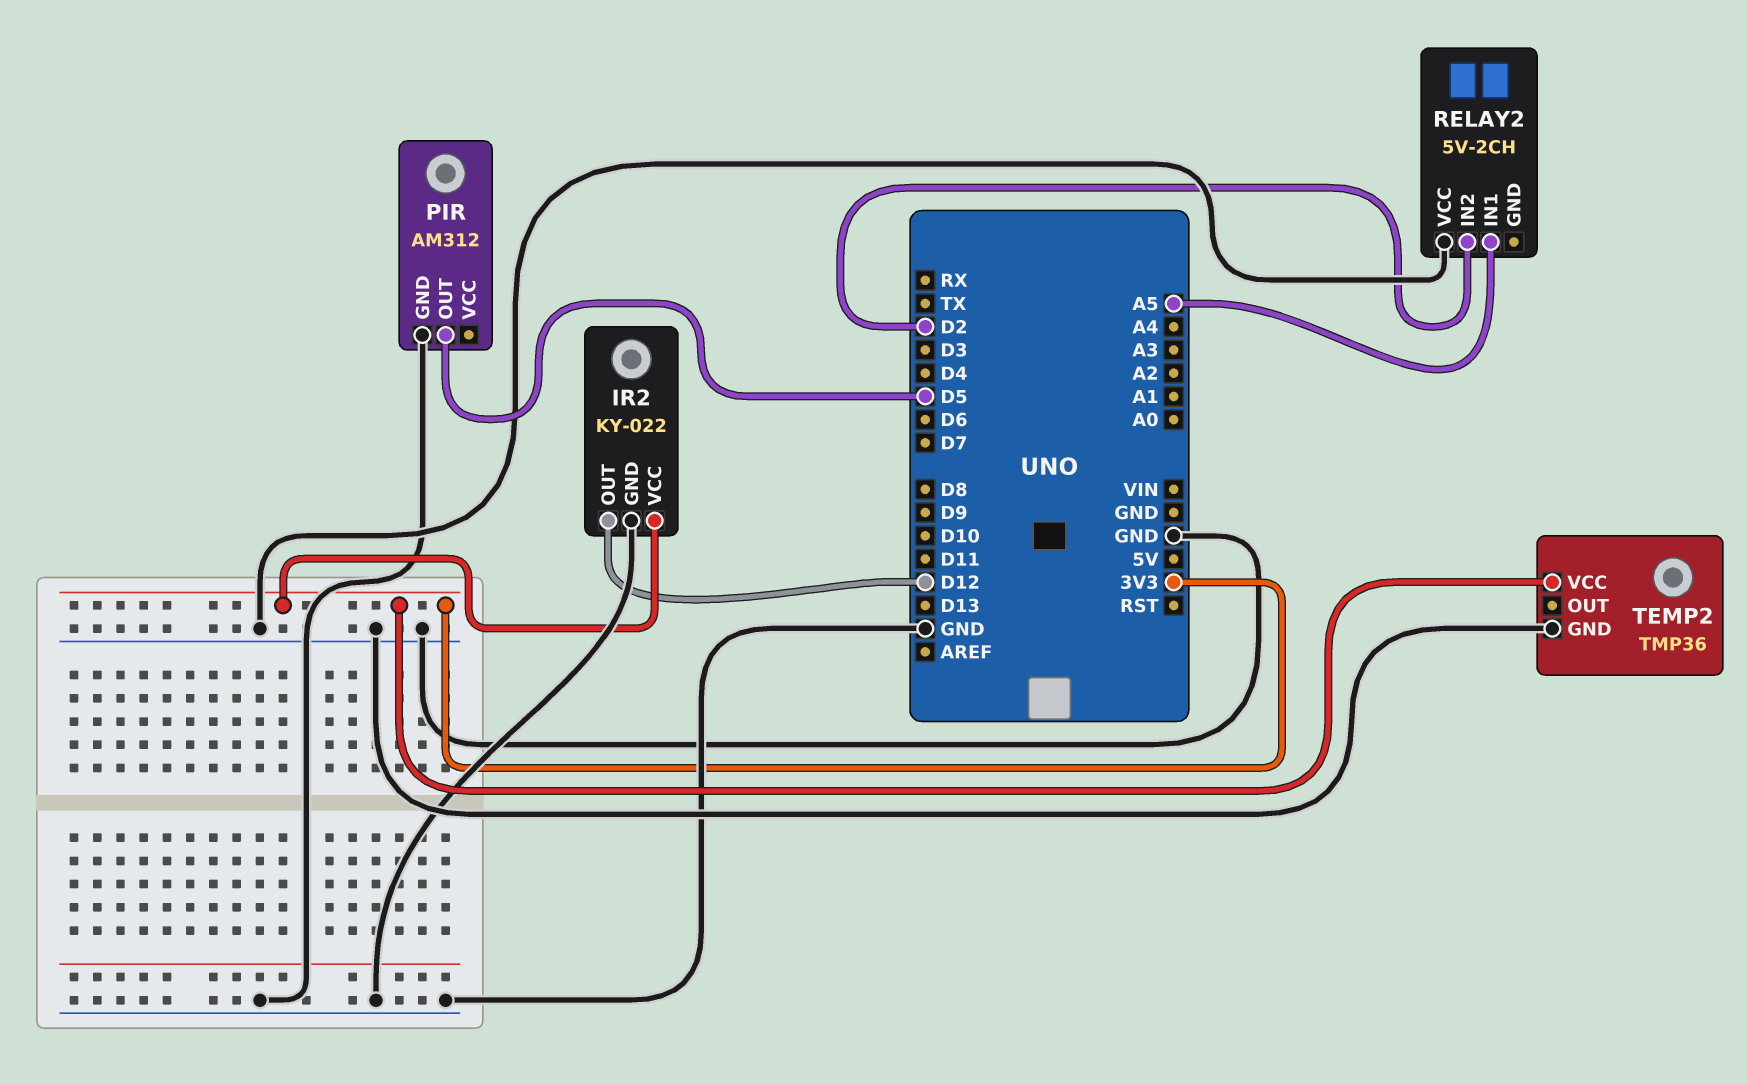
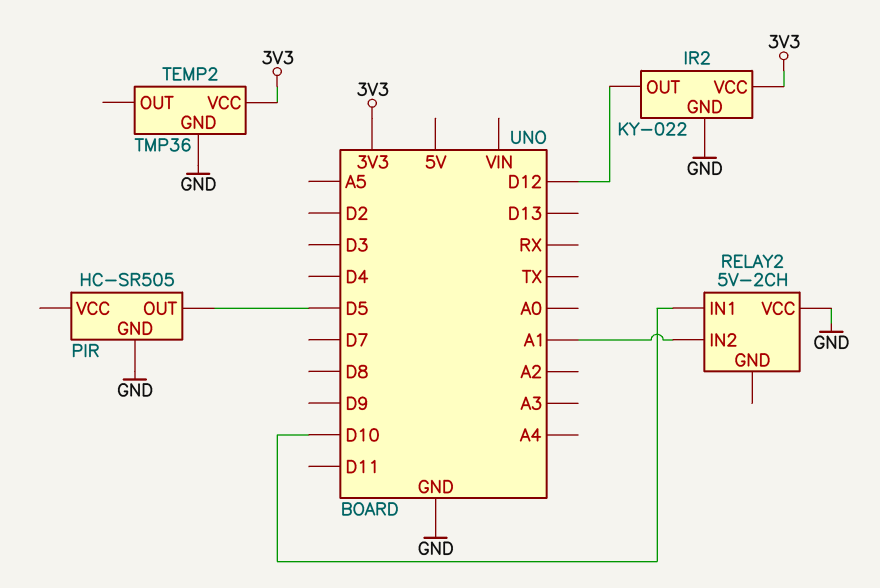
PIR: AM312 -> HC-SR505
RELAY2 pin IN1: A5 -> D10
RELAY2 pin IN2: D2 -> A1

